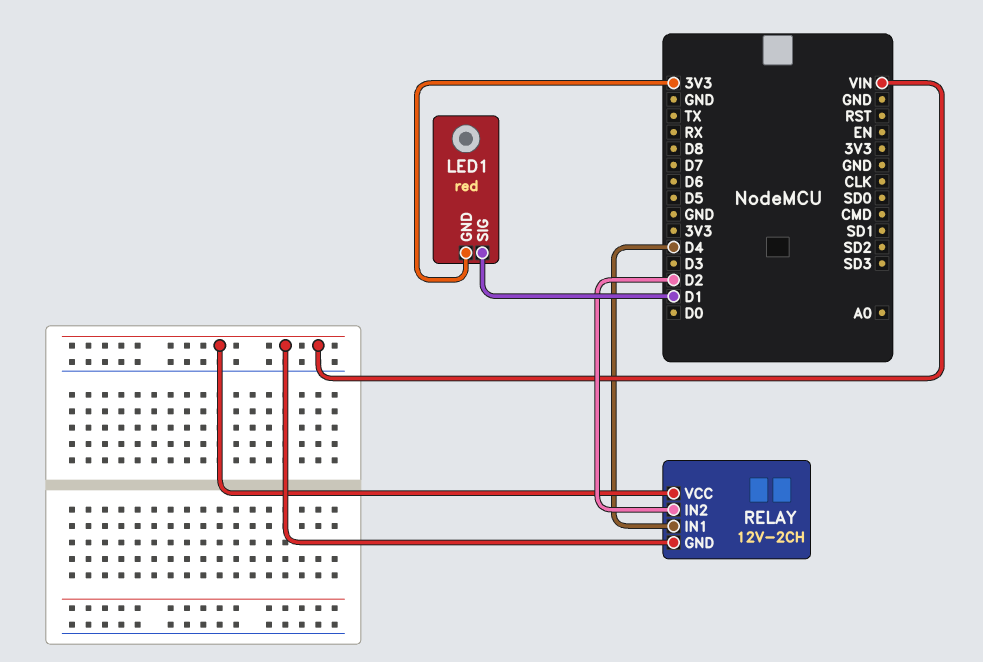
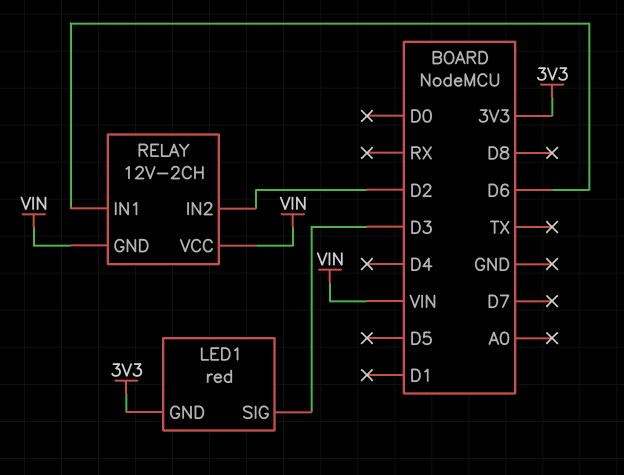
LED1 pin SIG: D1 -> D3
RELAY pin IN1: D4 -> D6

